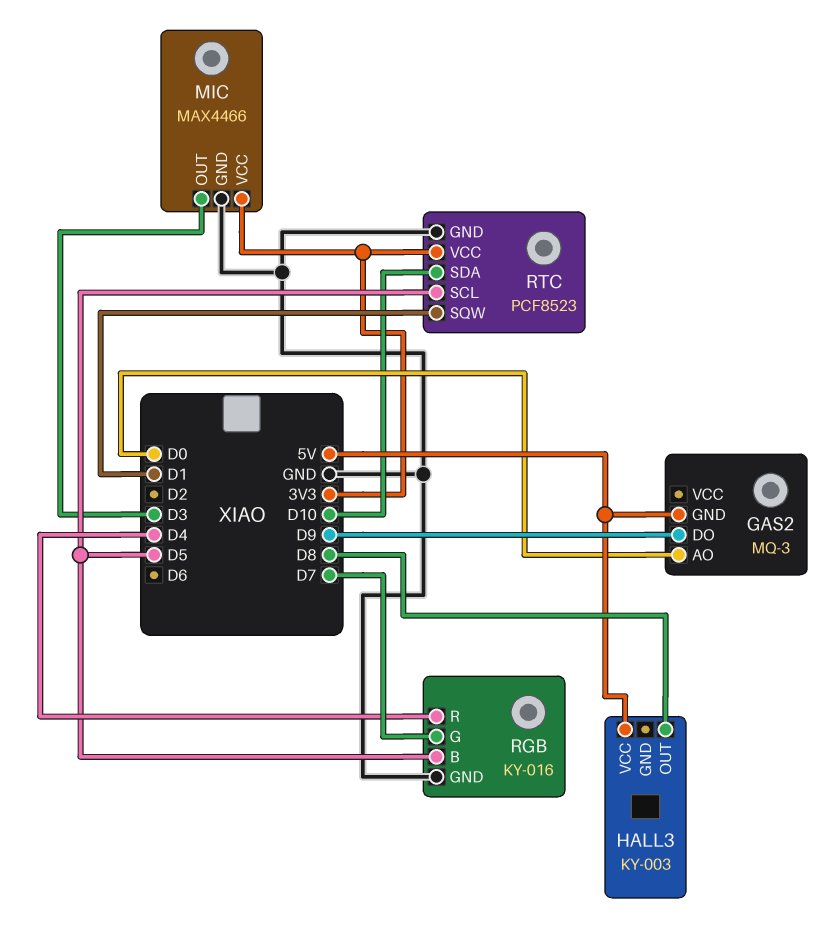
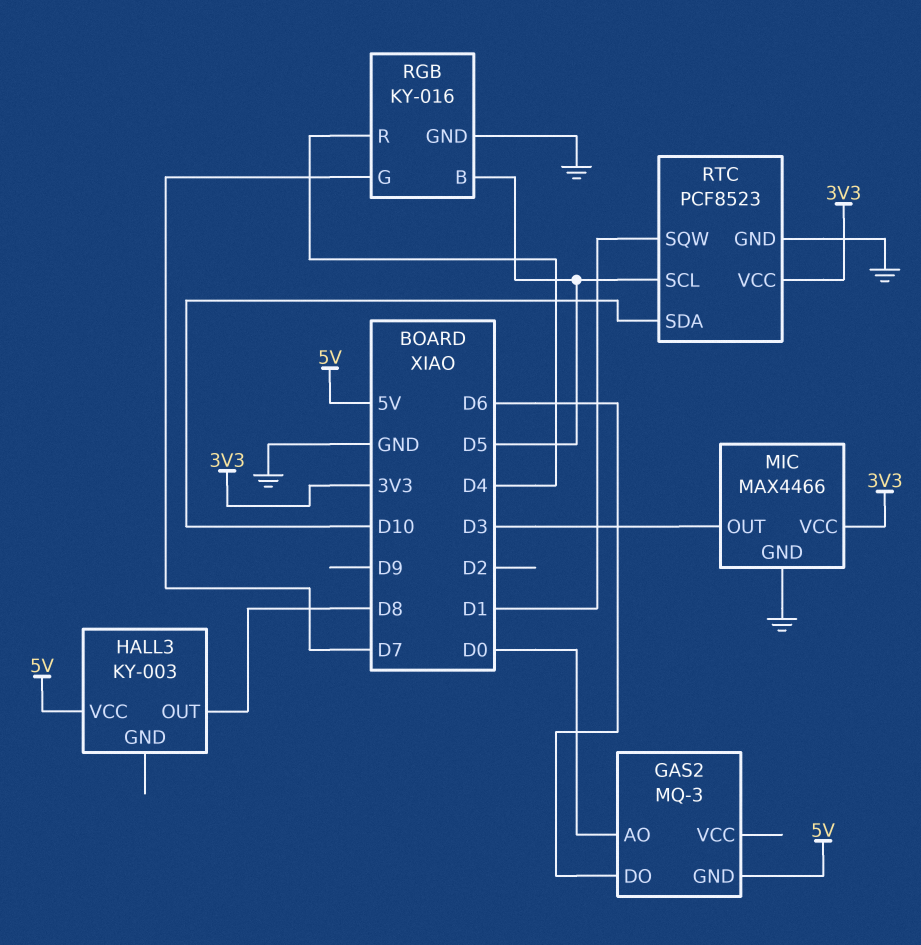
GAS2 pin DO: D9 -> D6

